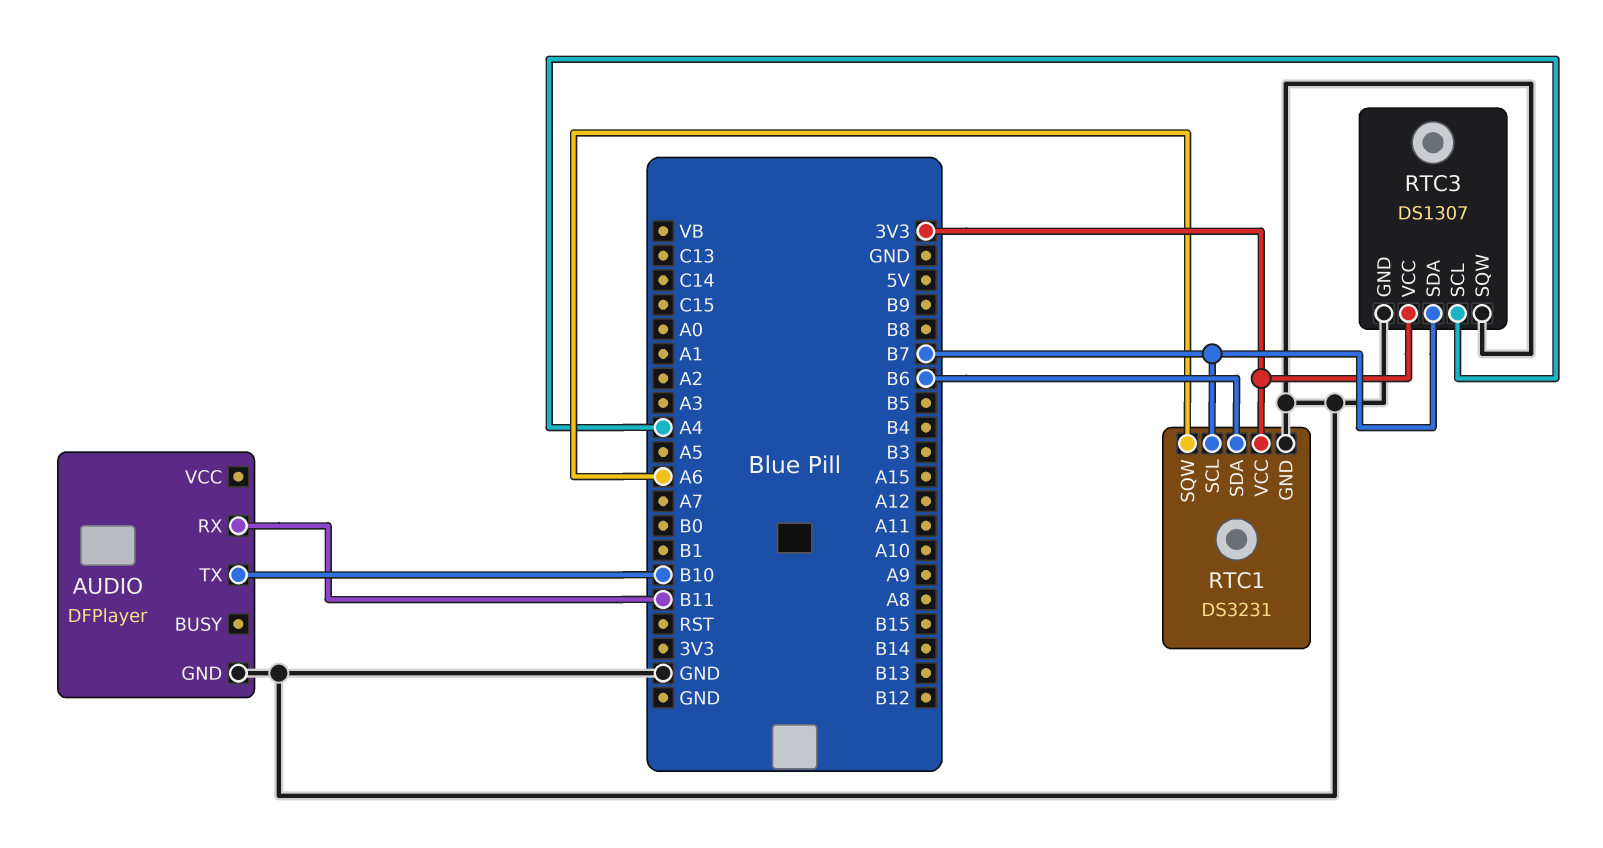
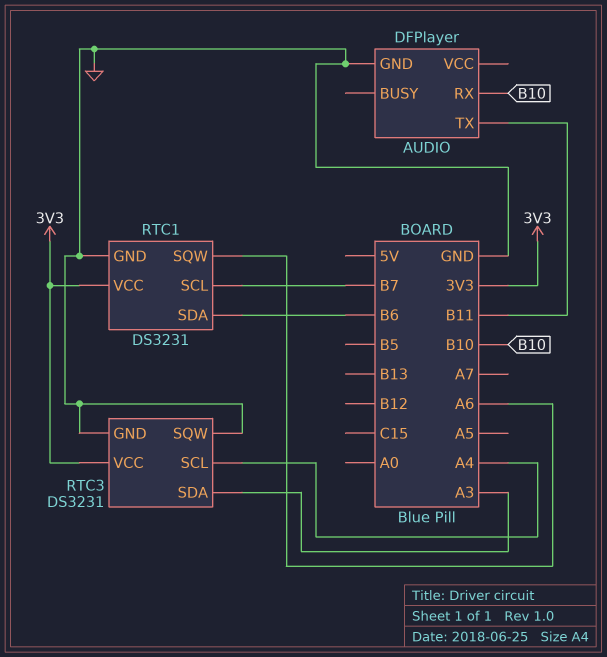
AUDIO pin RX: B11 -> B10
AUDIO pin TX: B10 -> B11
RTC3: DS1307 -> DS3231
RTC3 pin SDA: B7 -> A3

